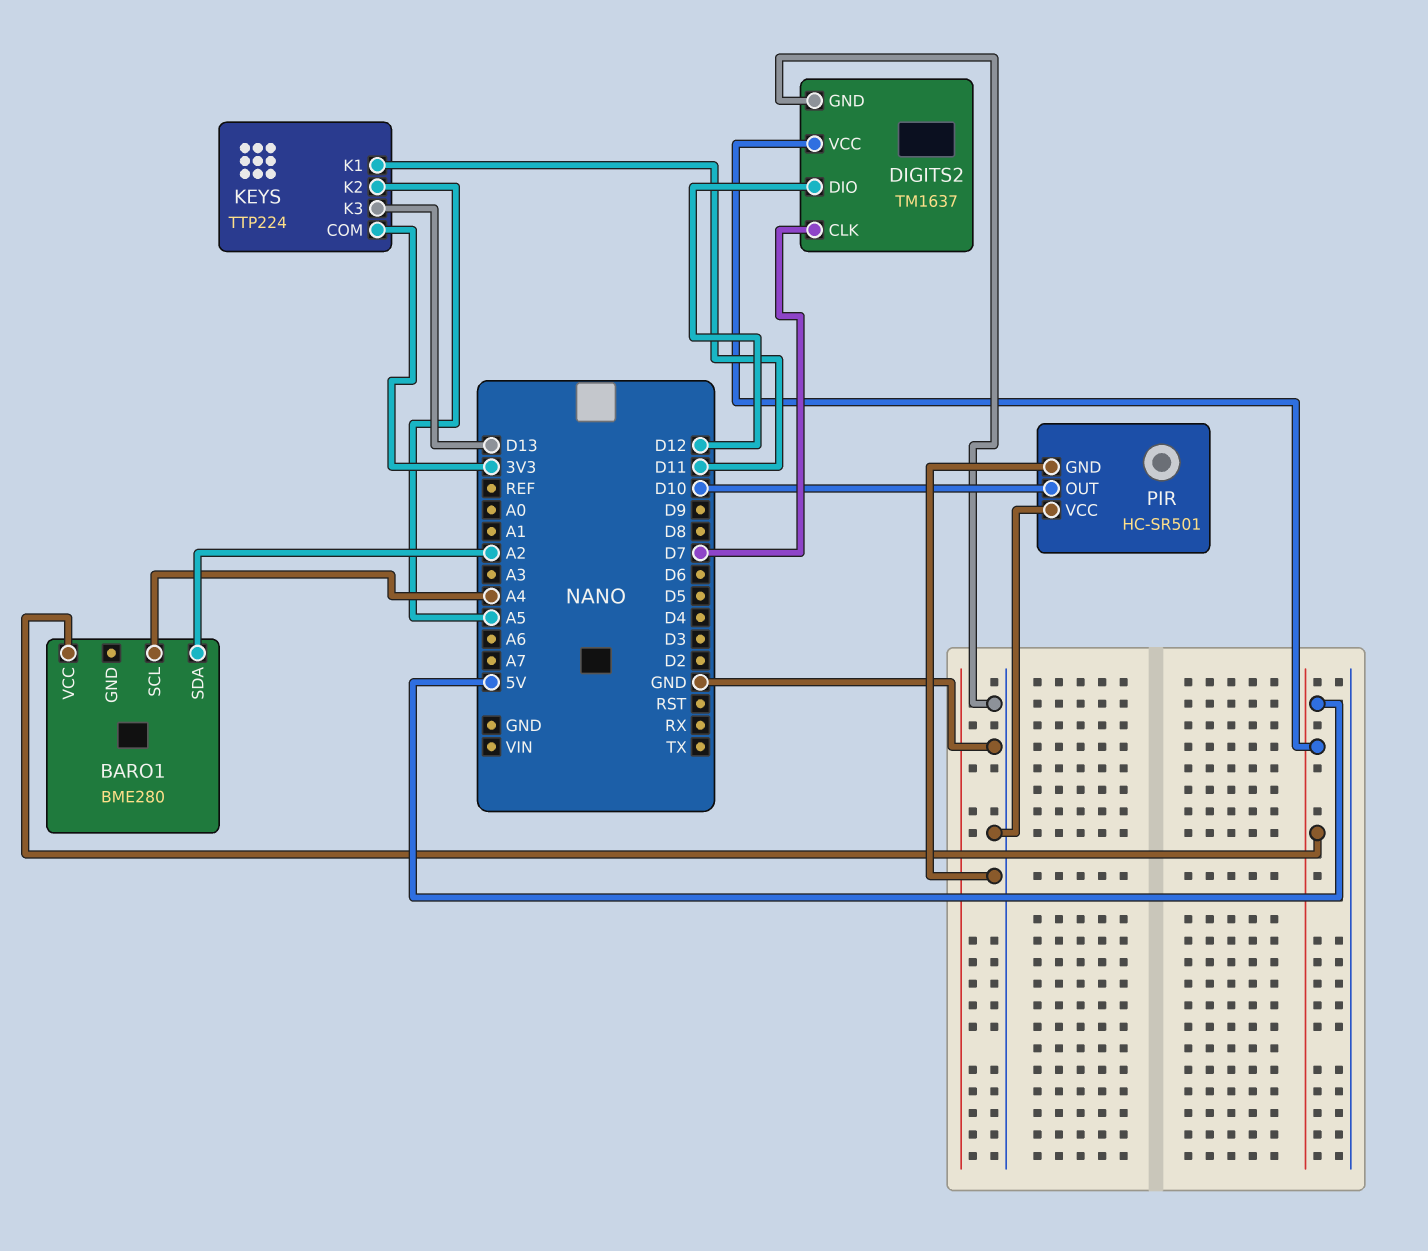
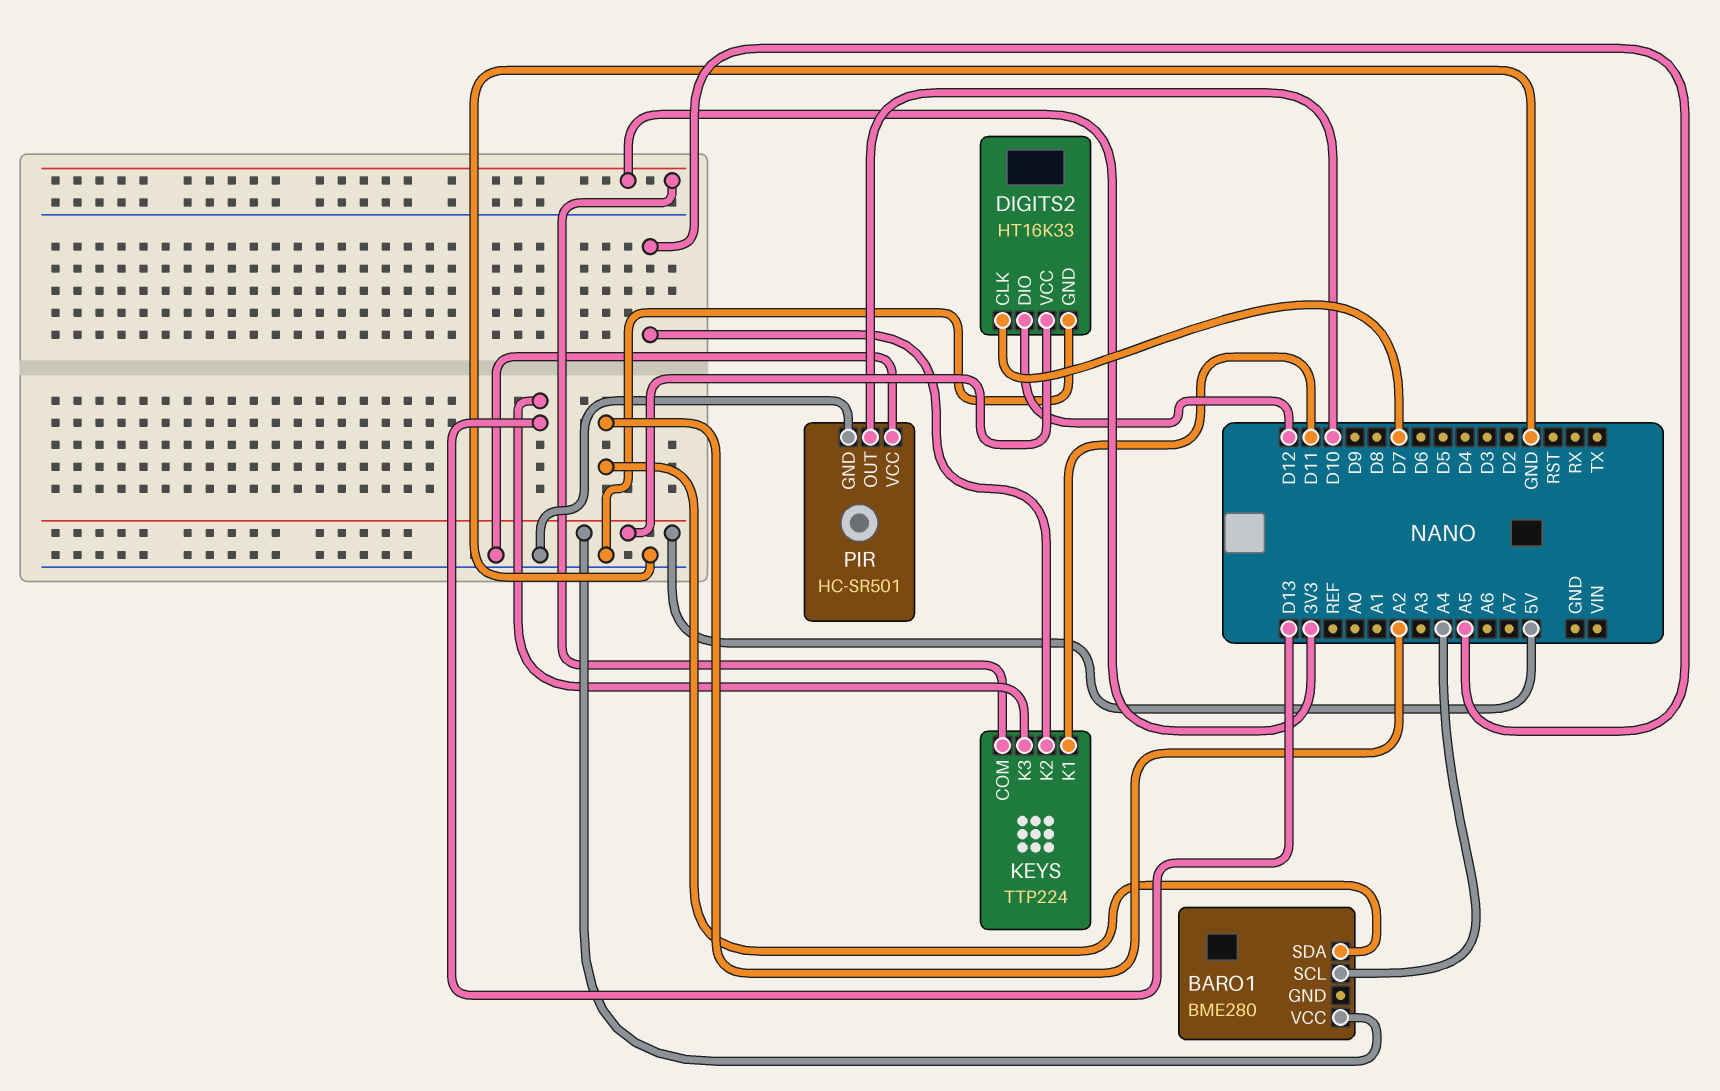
DIGITS2: TM1637 -> HT16K33

